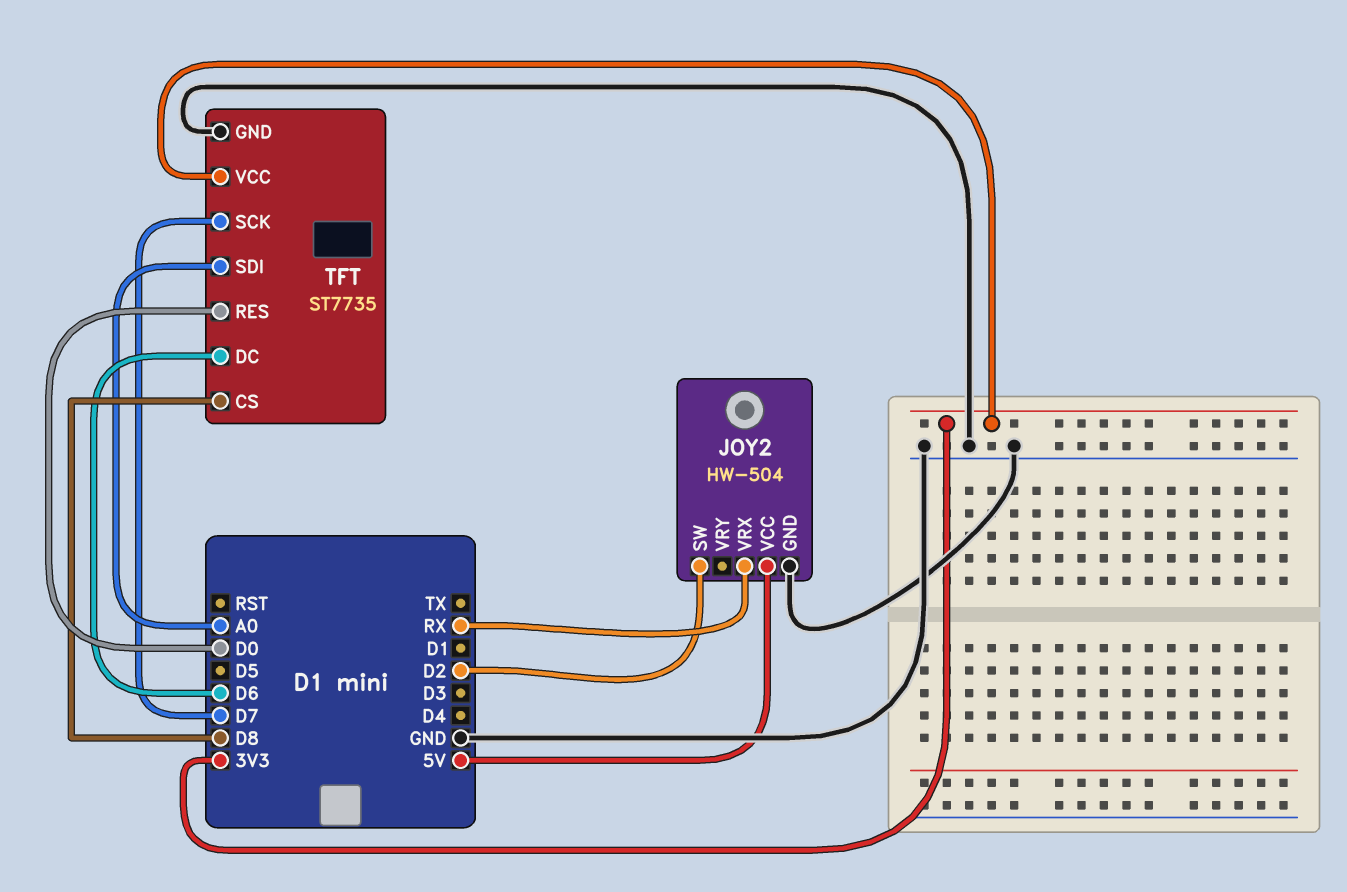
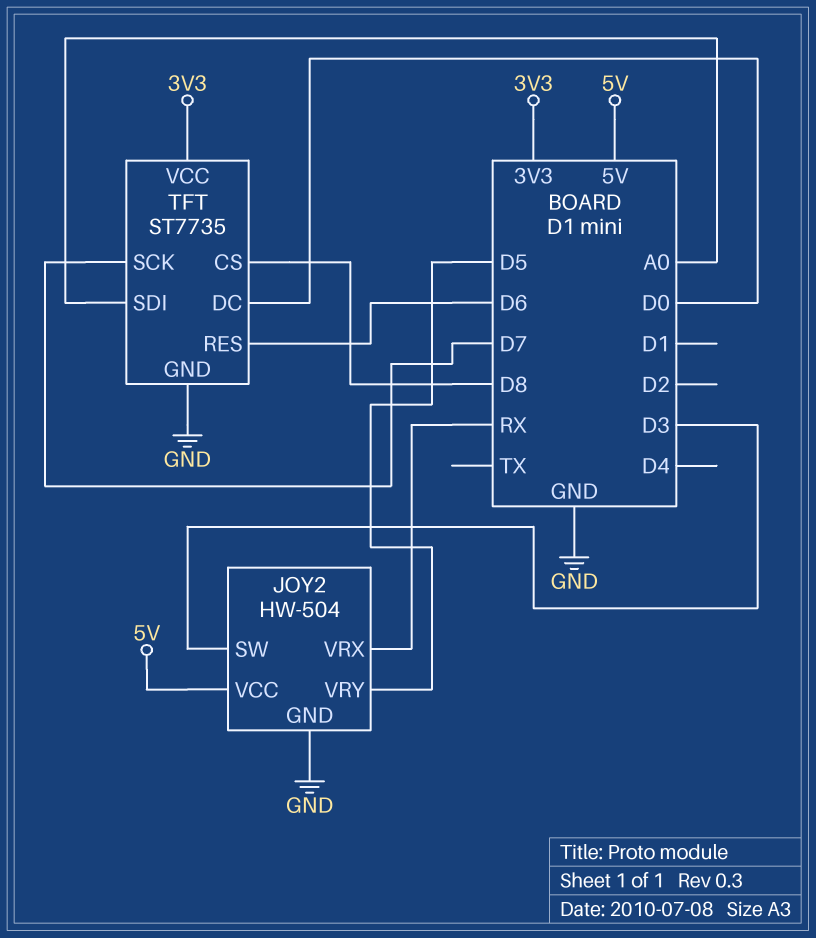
JOY2 pin SW: D2 -> D3
JOY2 pin VRY: none -> D5
TFT pin DC: D6 -> D0
TFT pin RES: D0 -> D6

